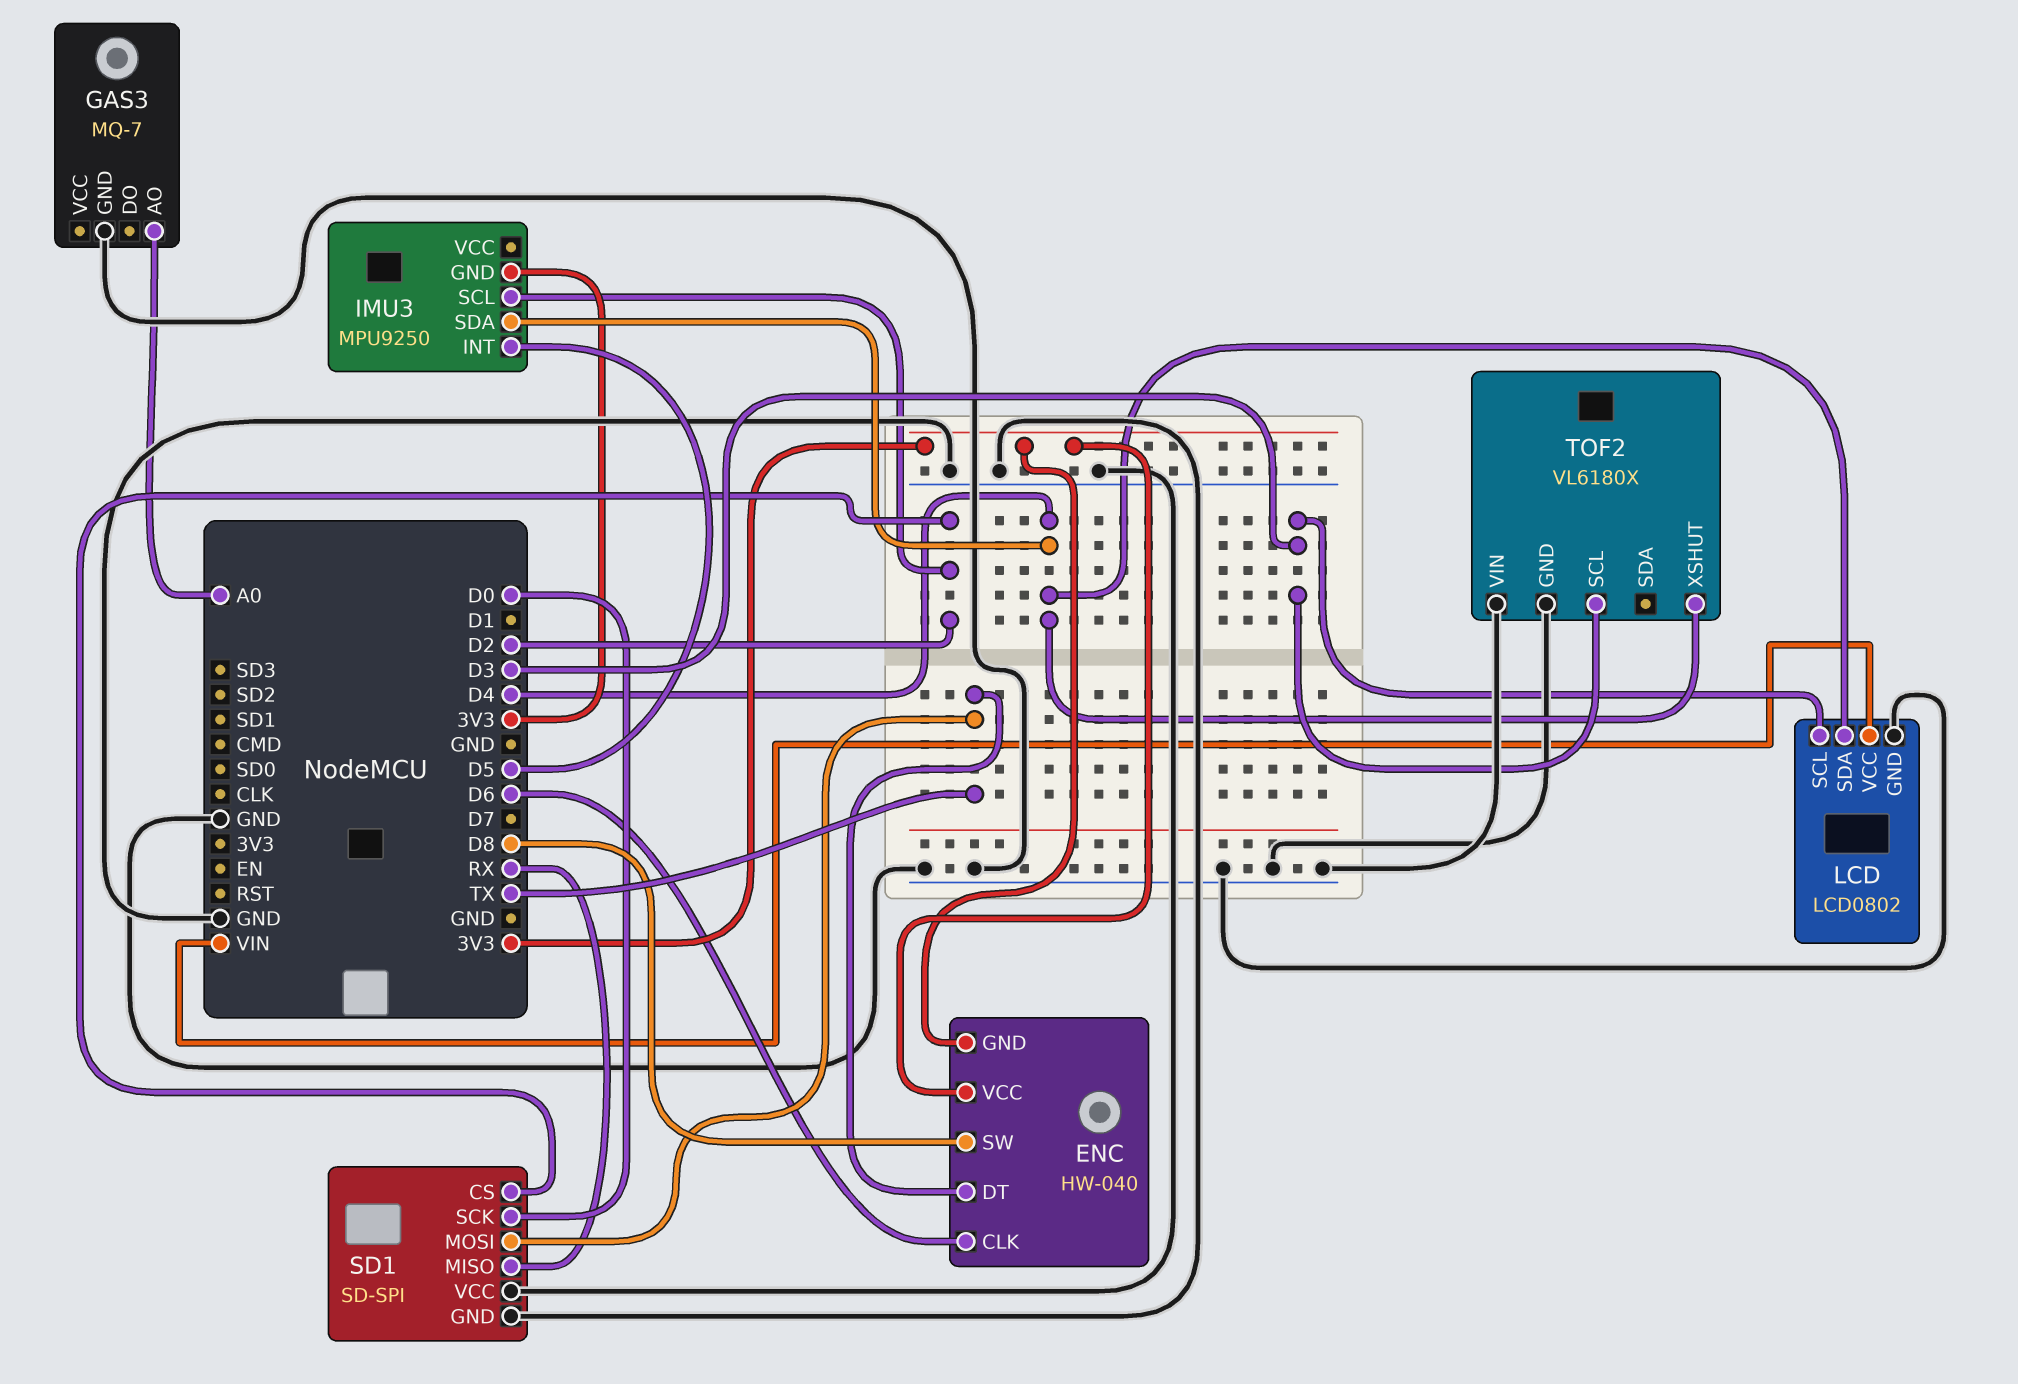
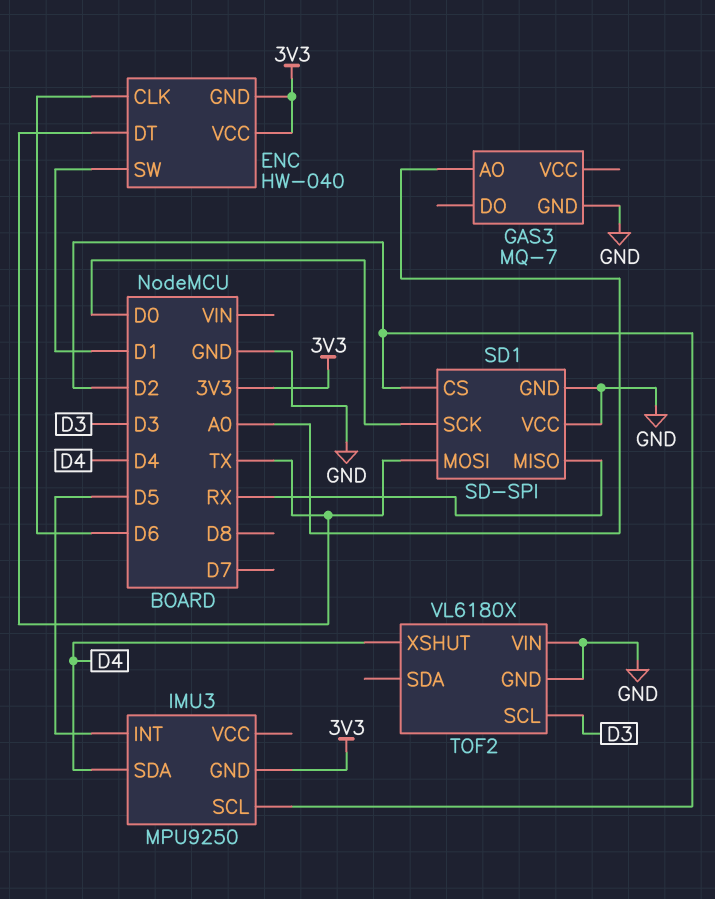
ENC pin SW: D8 -> D1
LCD: LCD0802 -> none
LCD pin GND: GND -> none
LCD pin SCL: D3 -> none
LCD pin SDA: D4 -> none
LCD pin VCC: VIN -> none

